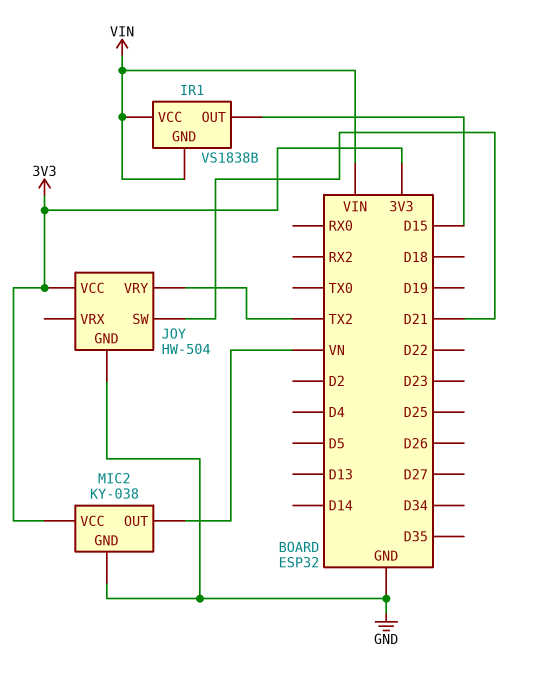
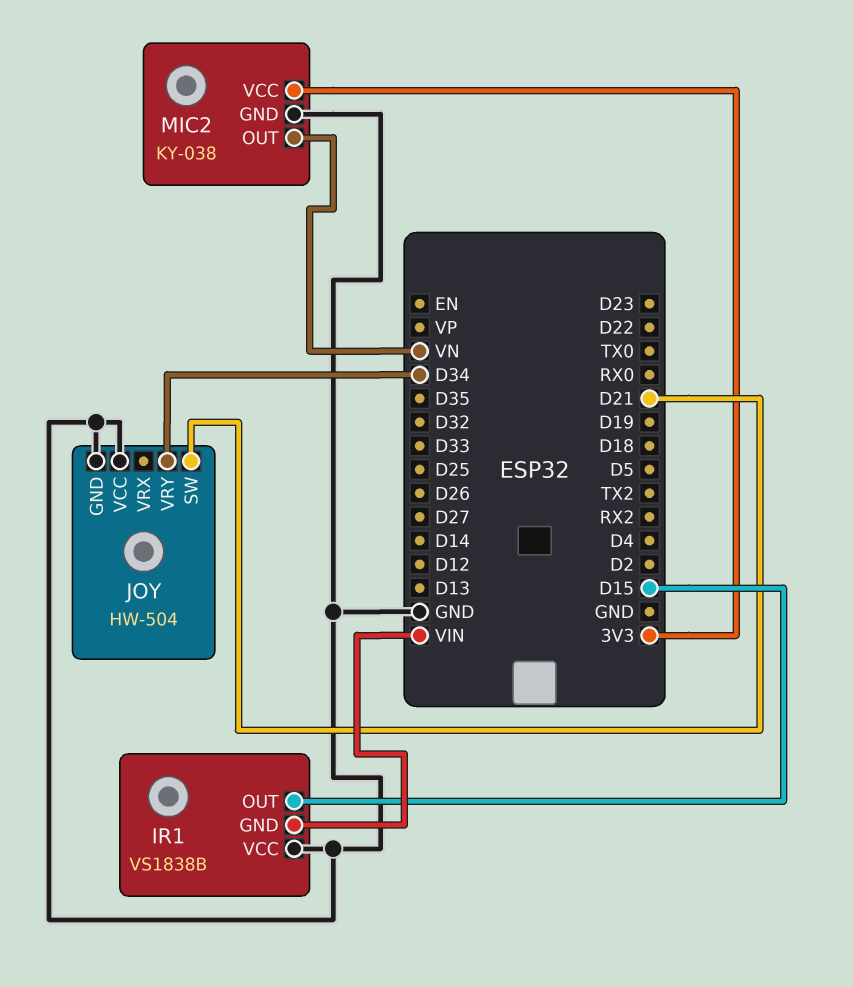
IR1 pin VCC: VIN -> GND
JOY pin VCC: 3V3 -> GND
JOY pin VRY: TX2 -> D34

